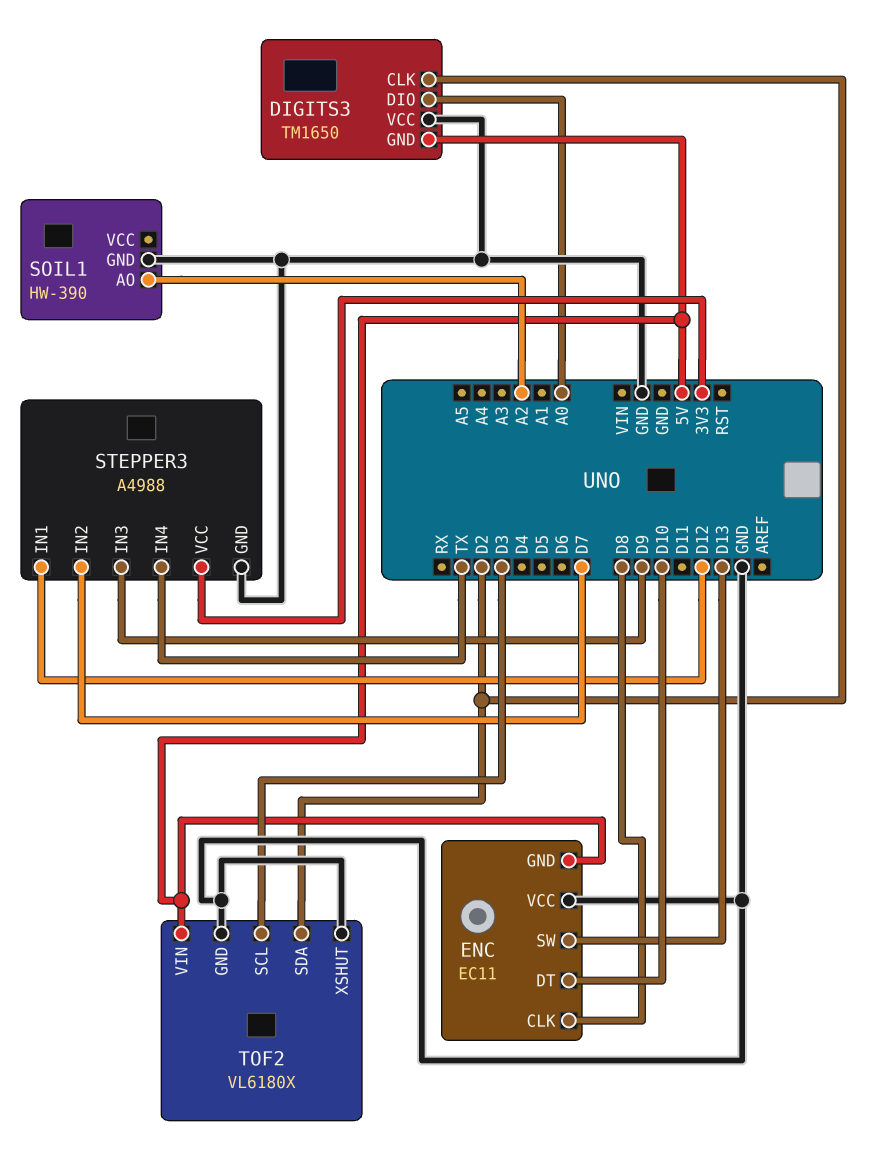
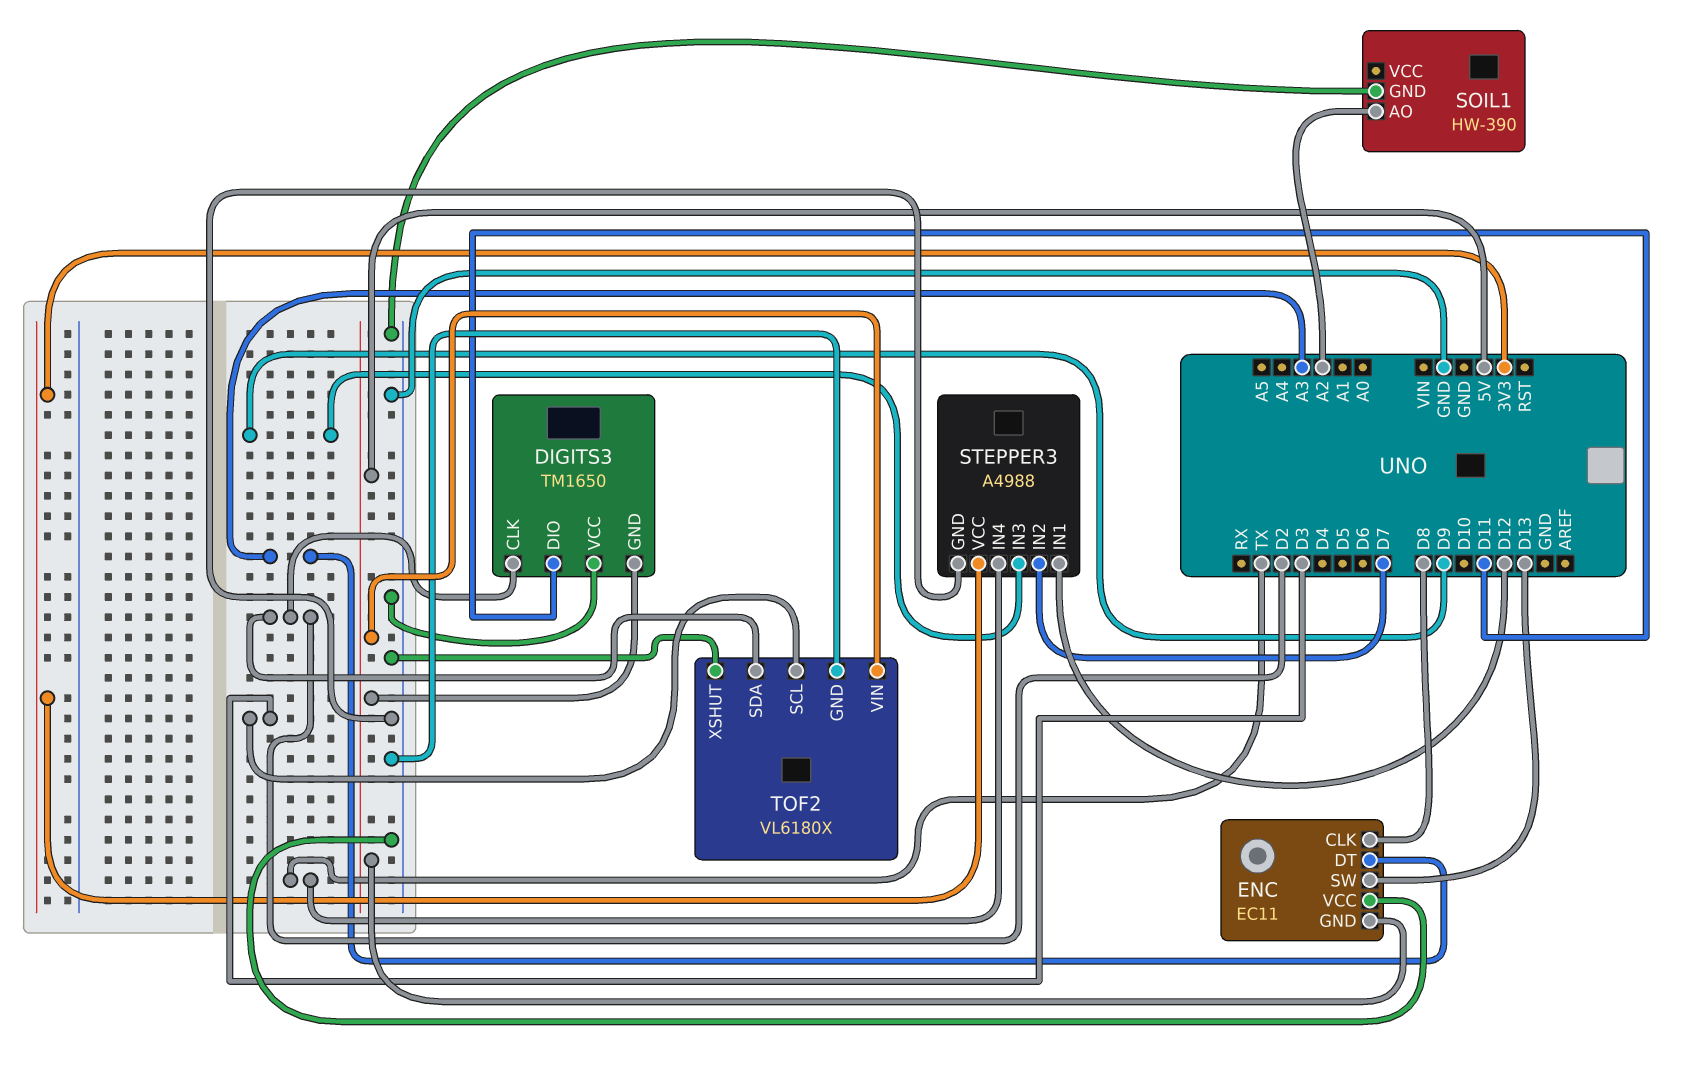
DIGITS3 pin DIO: A0 -> D11
ENC pin DT: D10 -> A3

